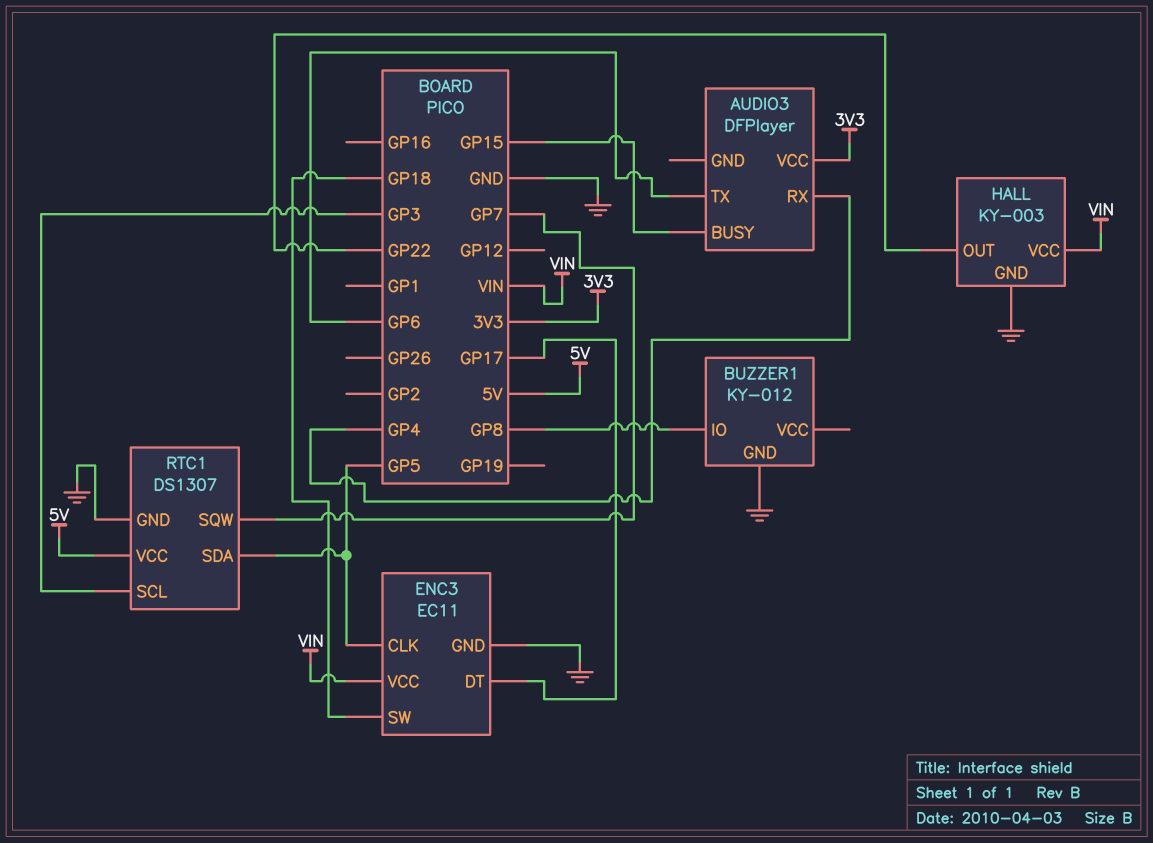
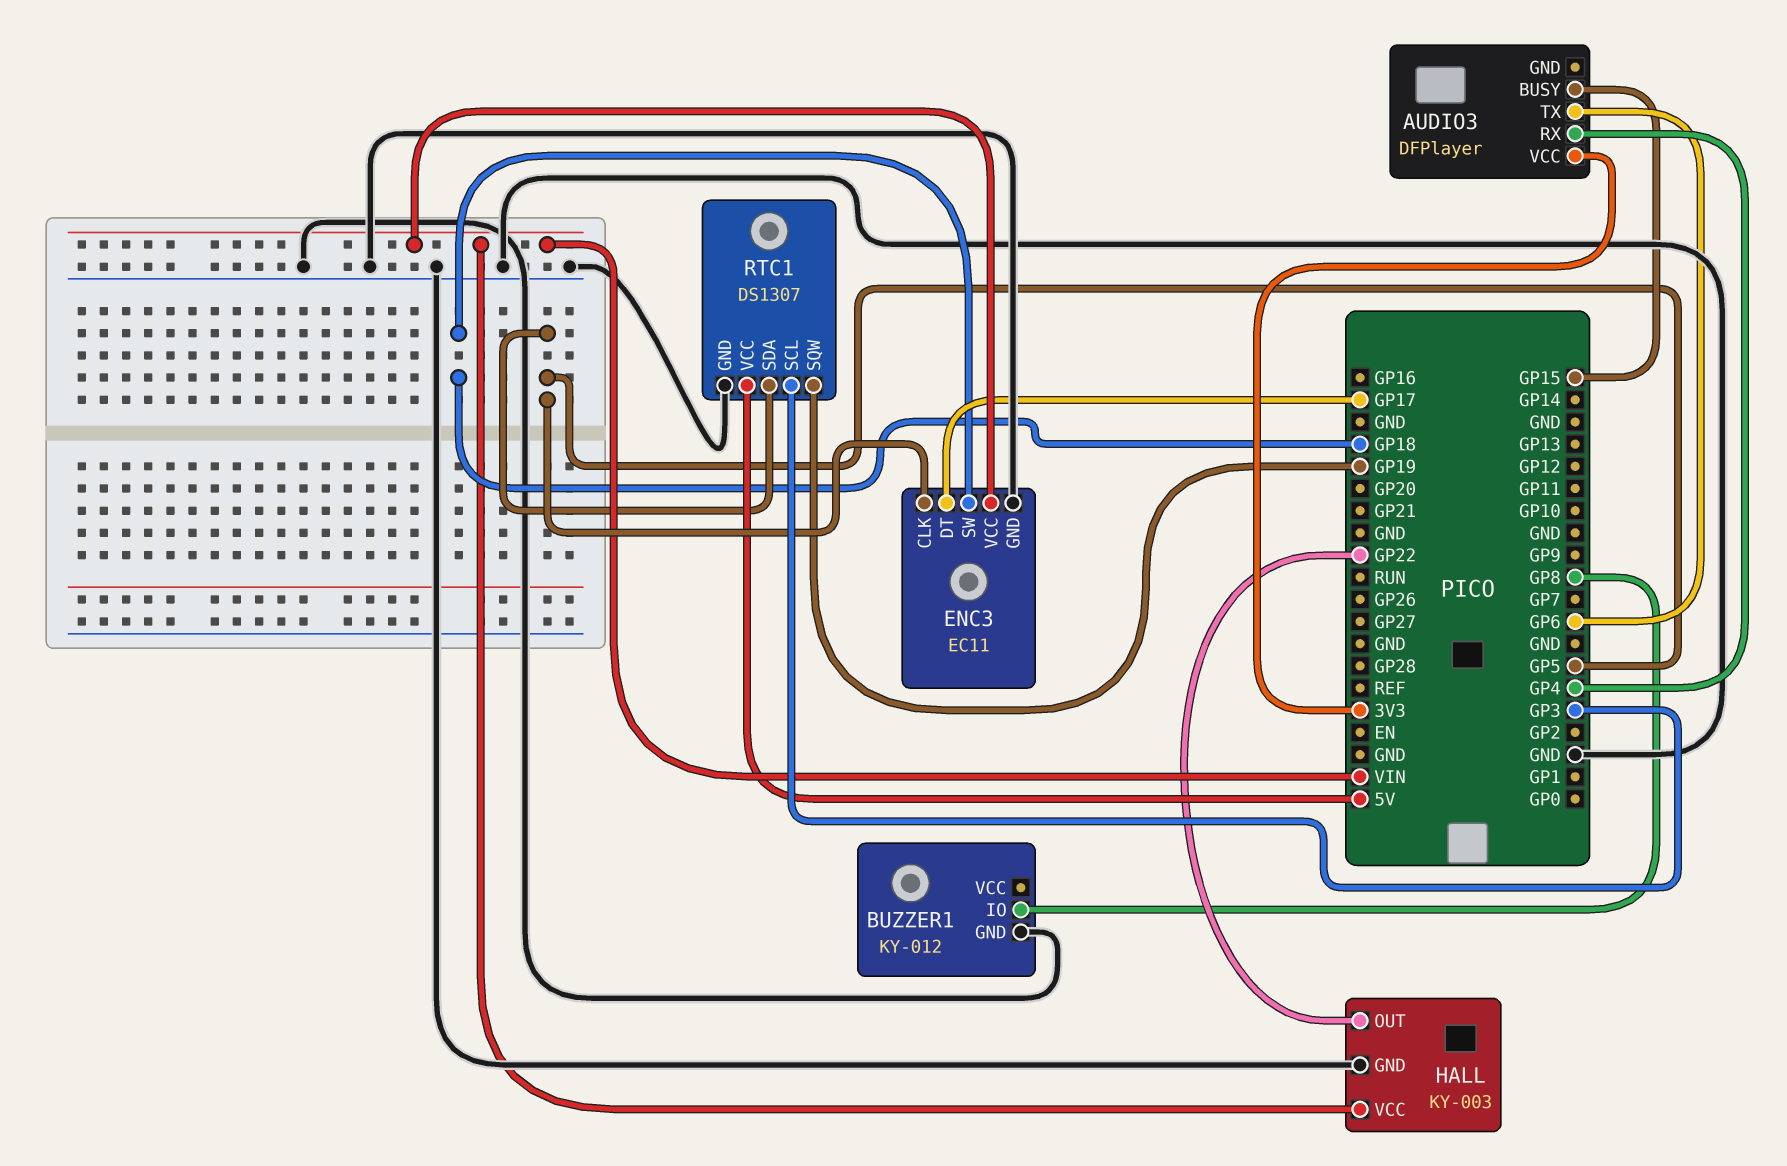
RTC1 pin SQW: GP7 -> GP19

